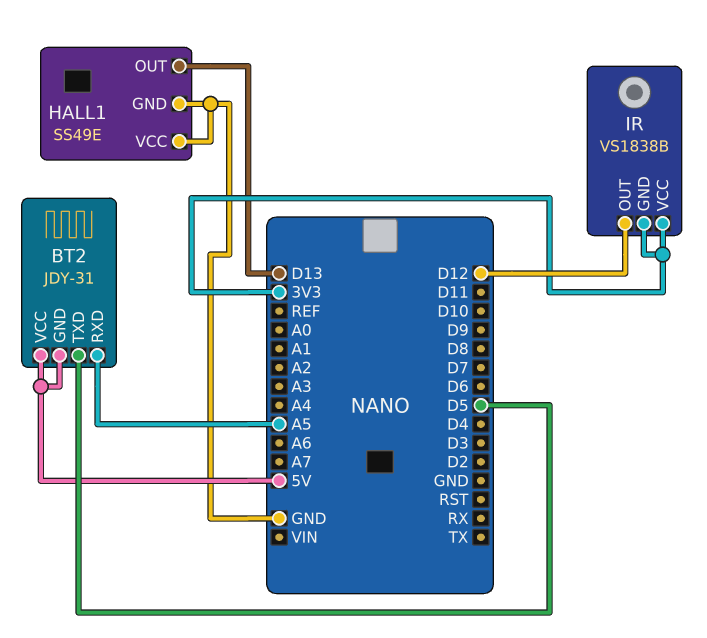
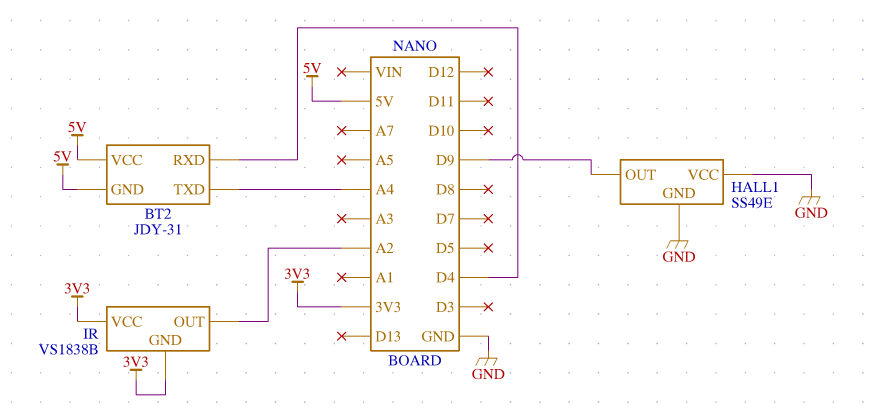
BT2 pin RXD: A5 -> D4
BT2 pin TXD: D5 -> A4
HALL1 pin OUT: D13 -> D9
IR pin OUT: D12 -> A2

